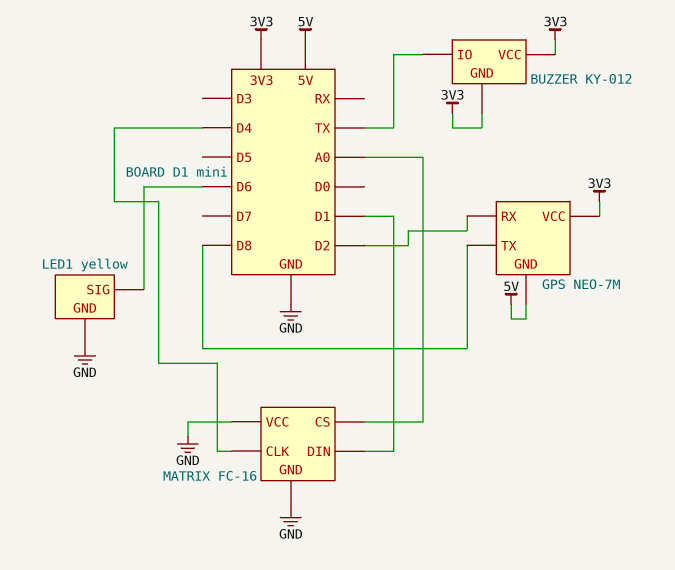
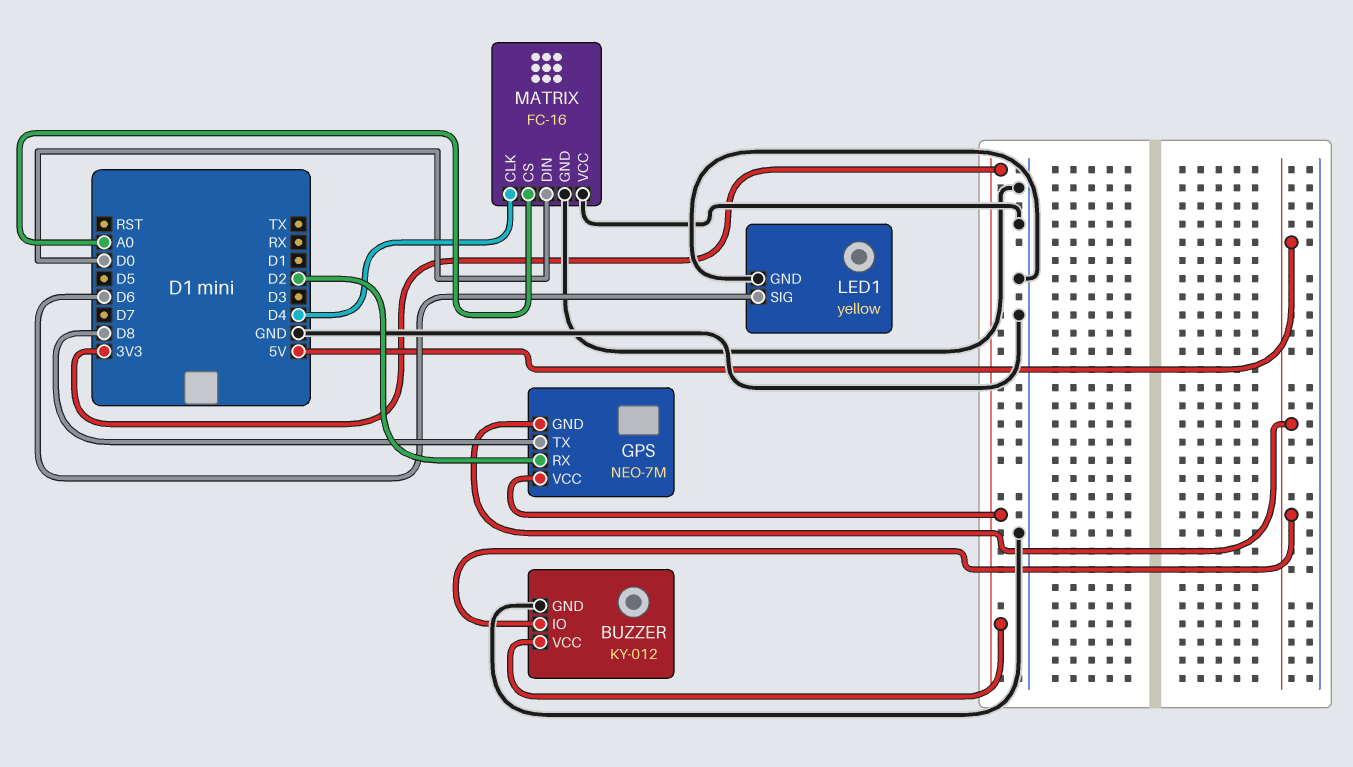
BUZZER pin GND: 3V3 -> GND
BUZZER pin IO: TX -> 5V
MATRIX pin DIN: D1 -> D0

